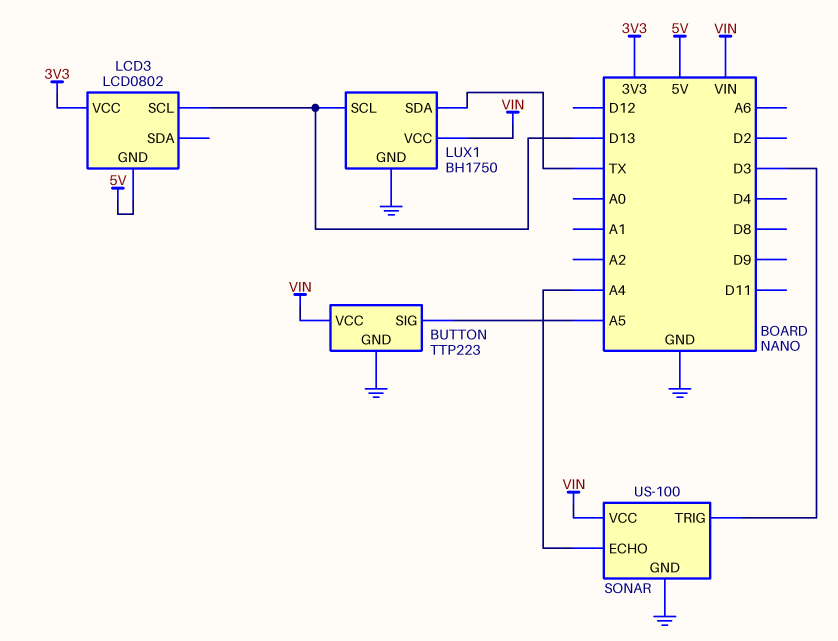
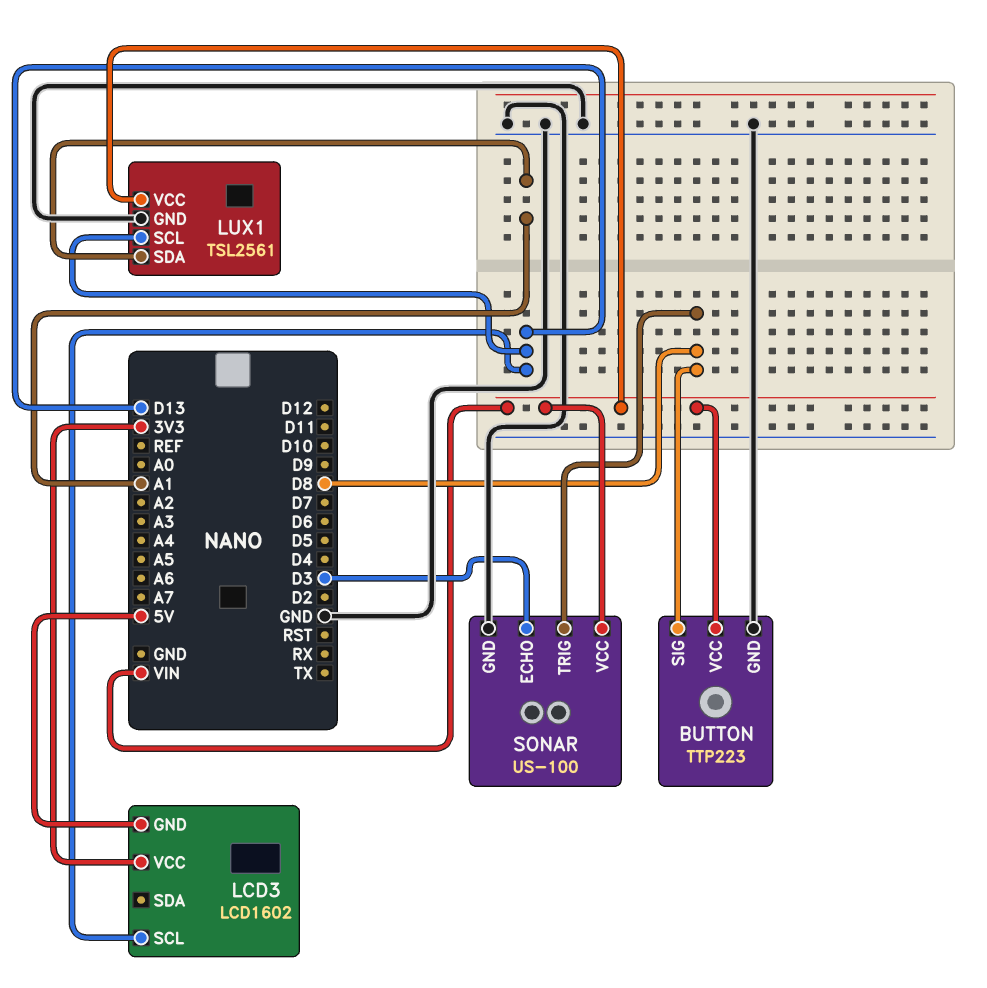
BUTTON pin SIG: A5 -> D8
LCD3: LCD0802 -> LCD1602
LUX1: BH1750 -> TSL2561
LUX1 pin SDA: TX -> A1
SONAR pin ECHO: A4 -> D3
SONAR pin TRIG: D3 -> D8

